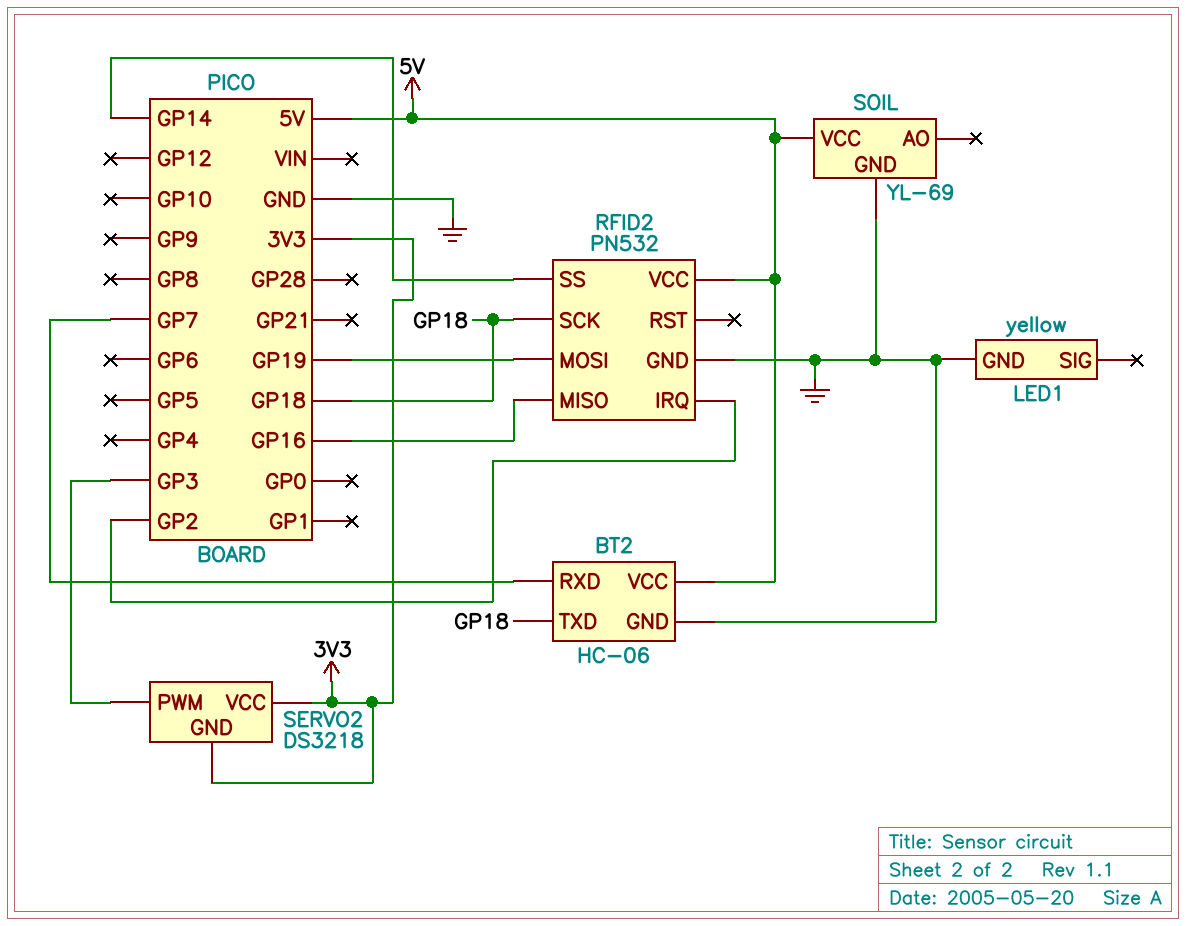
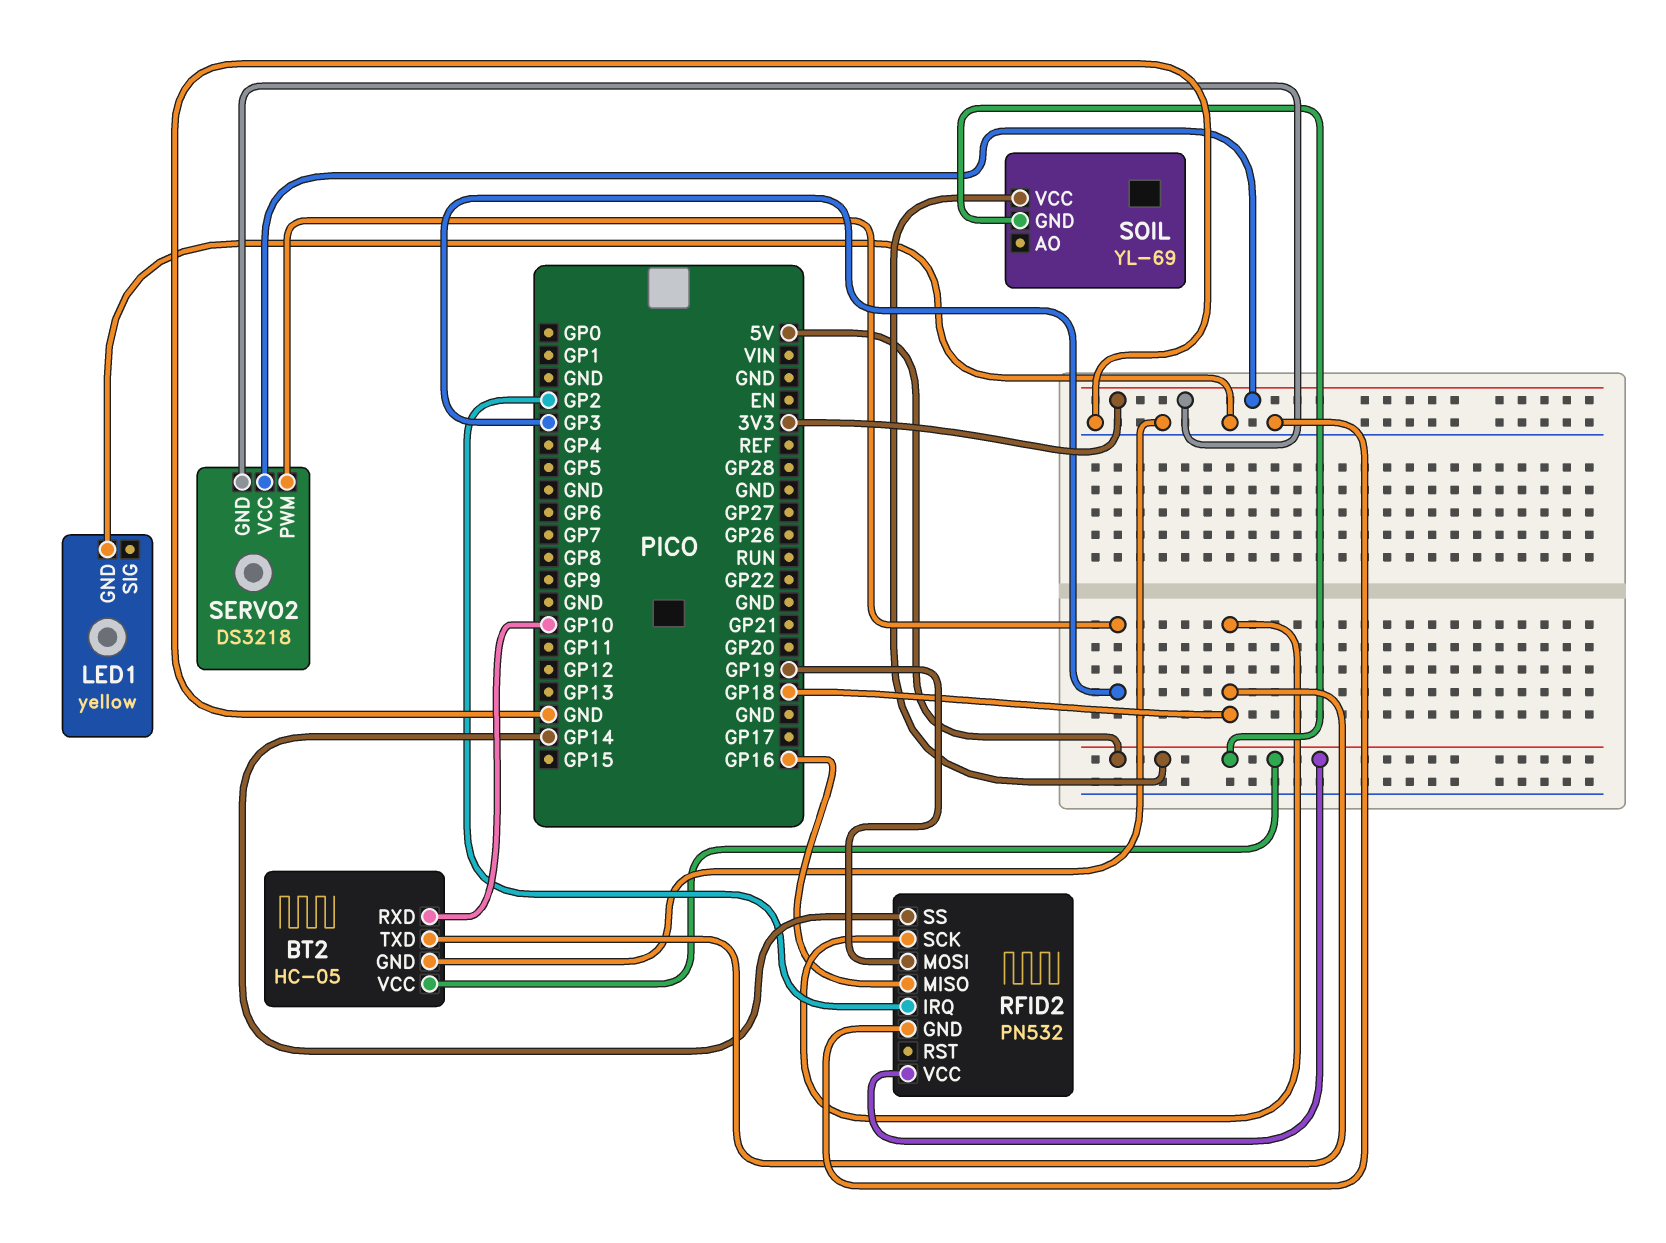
BT2: HC-06 -> HC-05
BT2 pin RXD: GP7 -> GP10
SOIL pin GND: GND -> 5V

